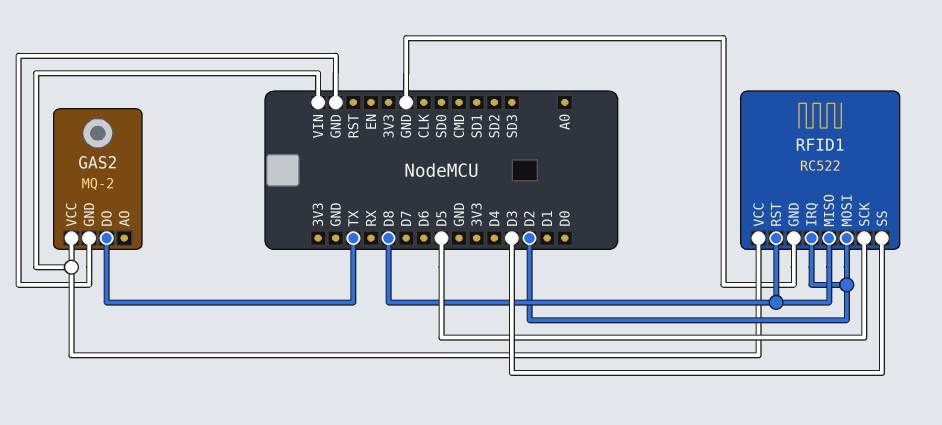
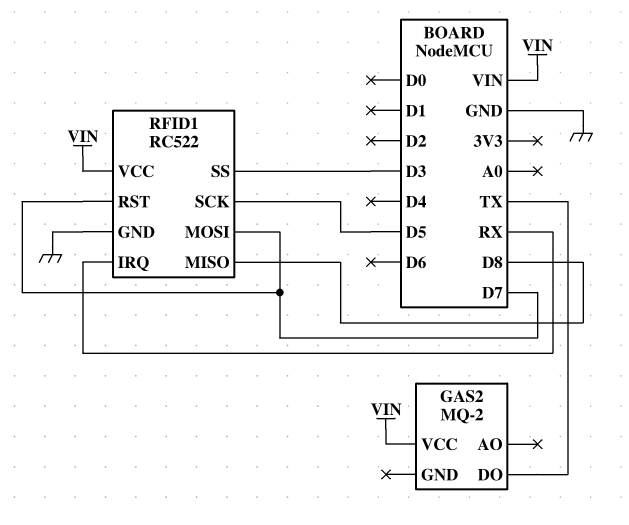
GAS2 pin GND: GND -> none
RFID1 pin IRQ: D2 -> RX
RFID1 pin MOSI: D2 -> D7
RFID1 pin RST: D8 -> D7

